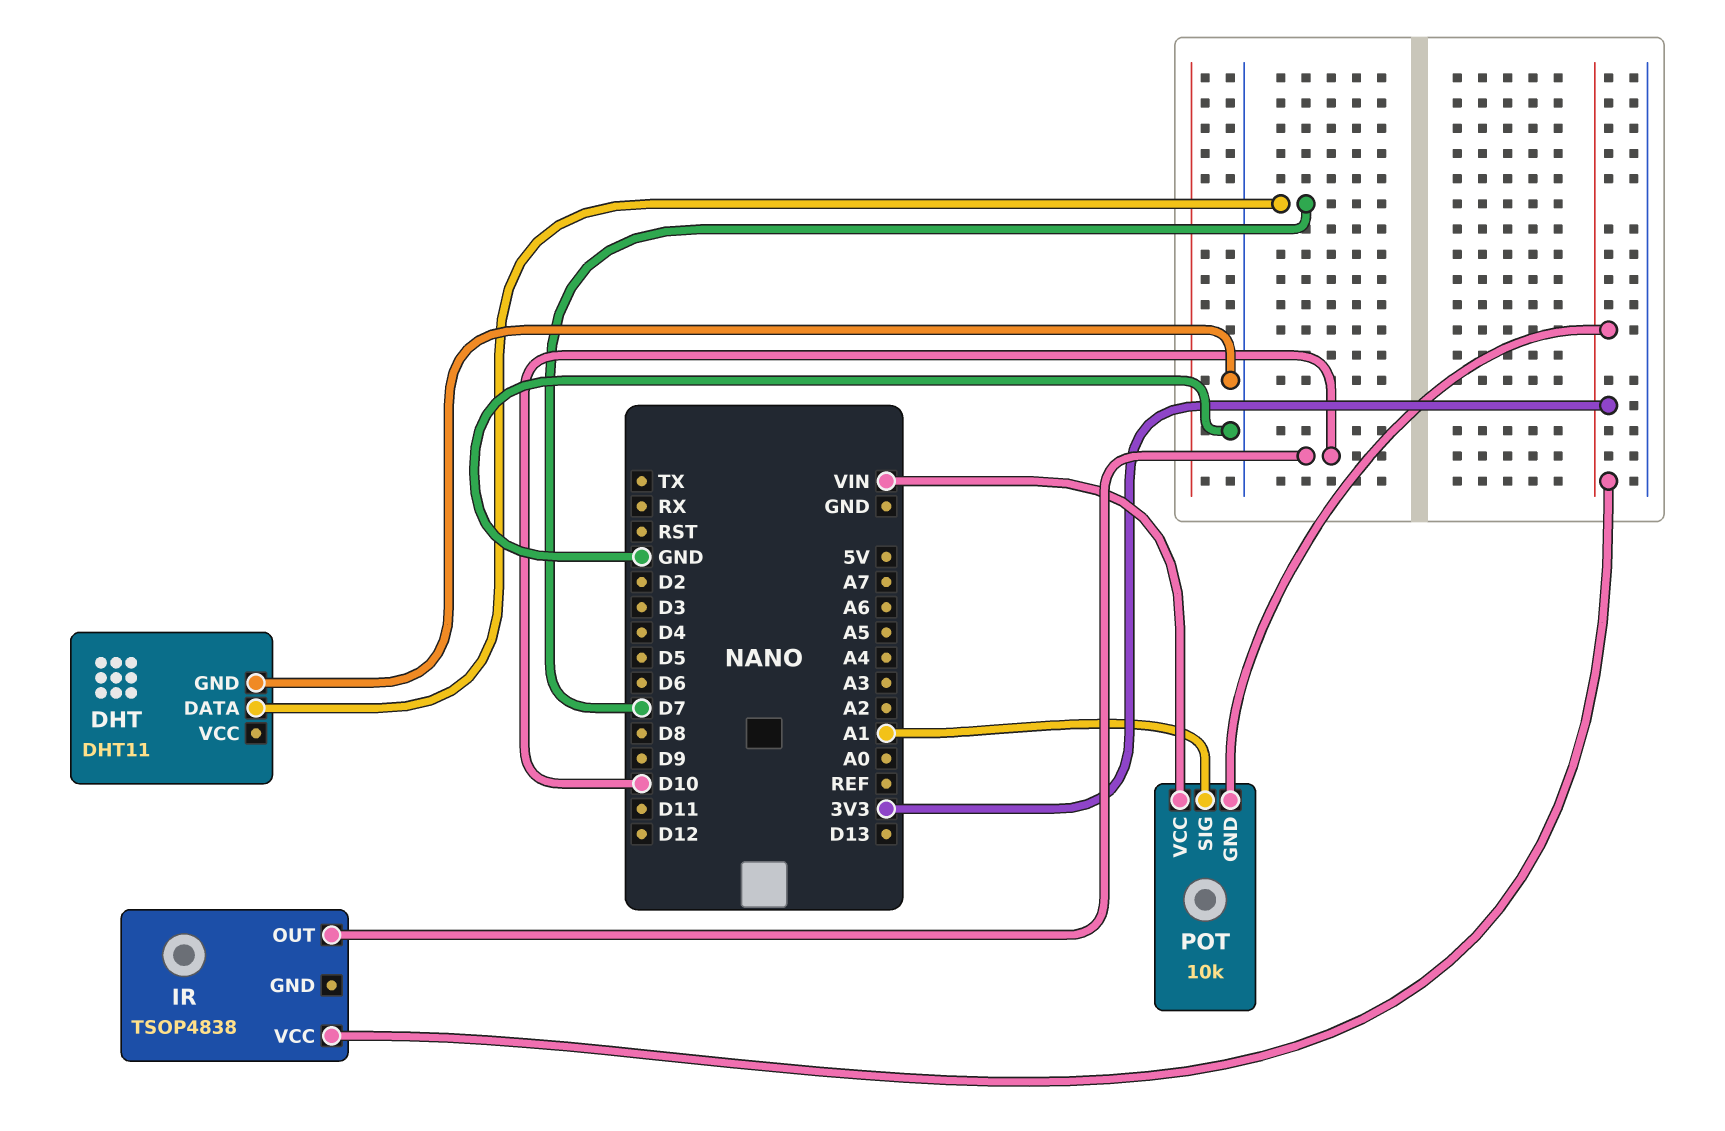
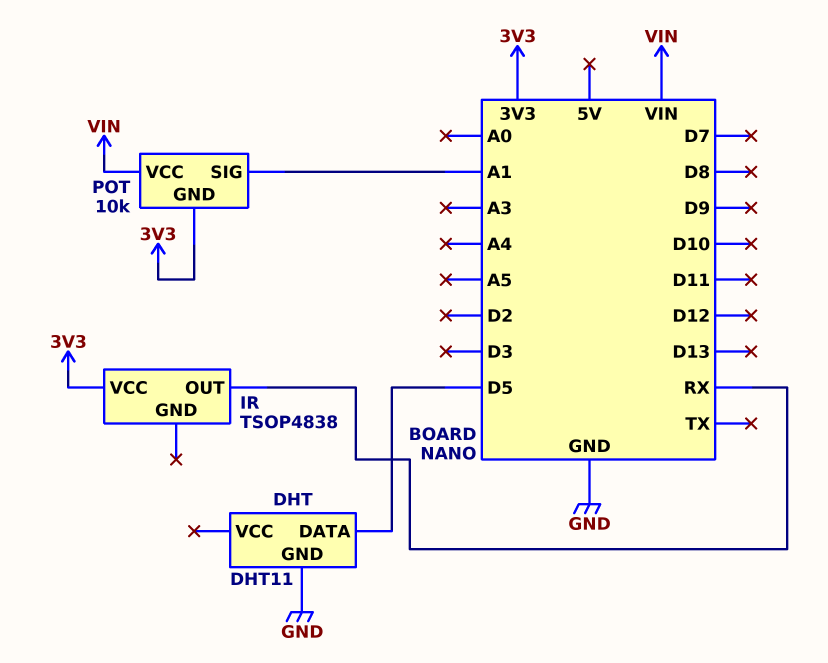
DHT pin DATA: D7 -> D5
IR pin OUT: D10 -> RX

